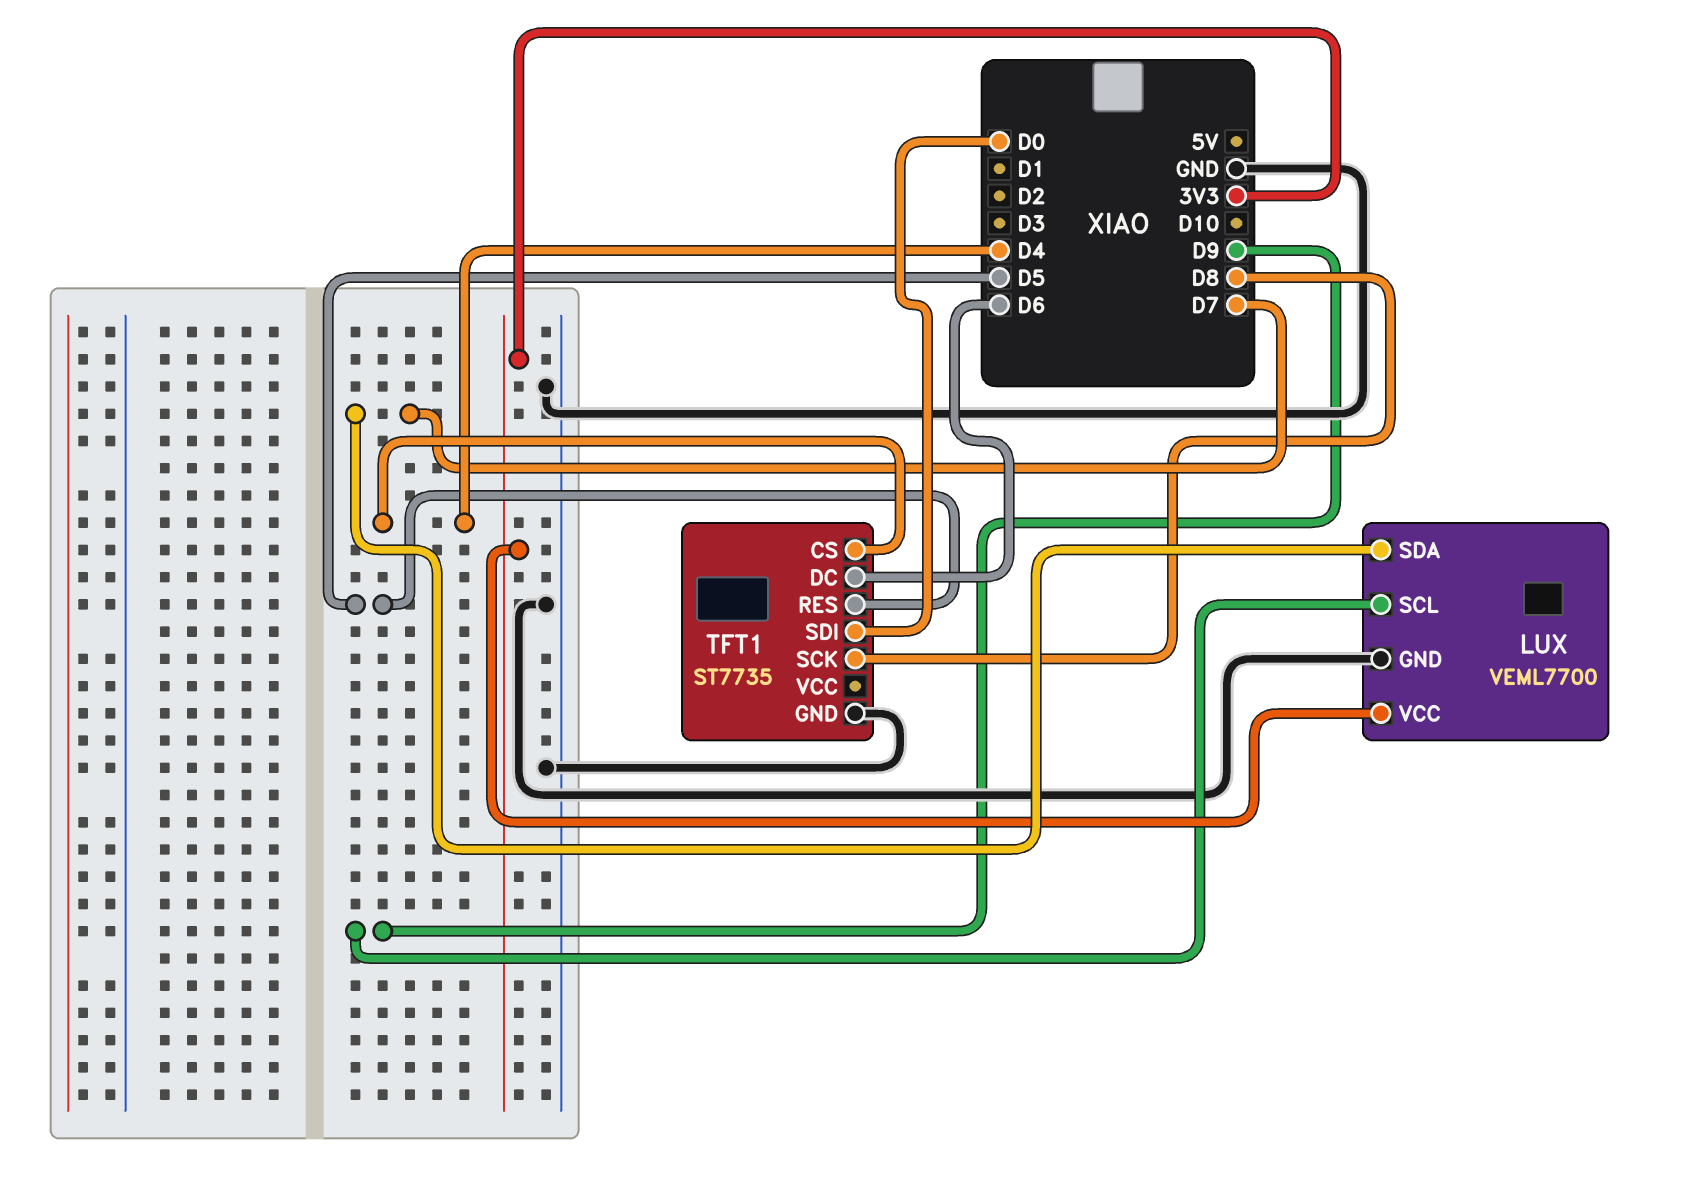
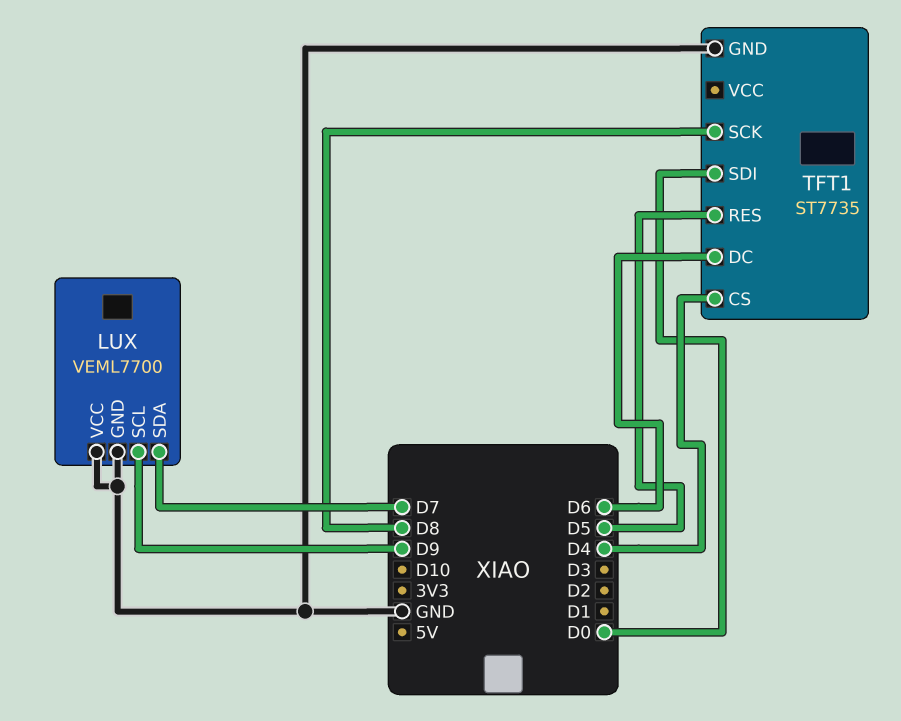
LUX pin VCC: 3V3 -> GND

